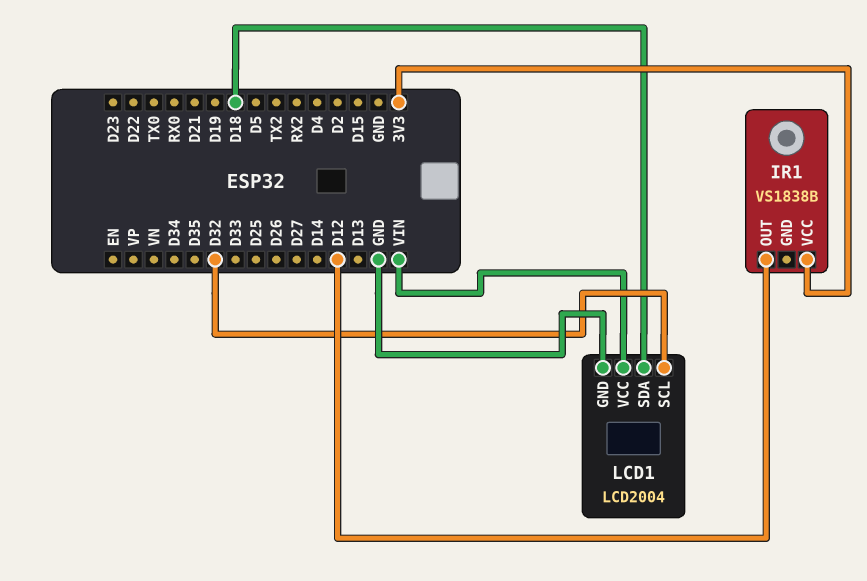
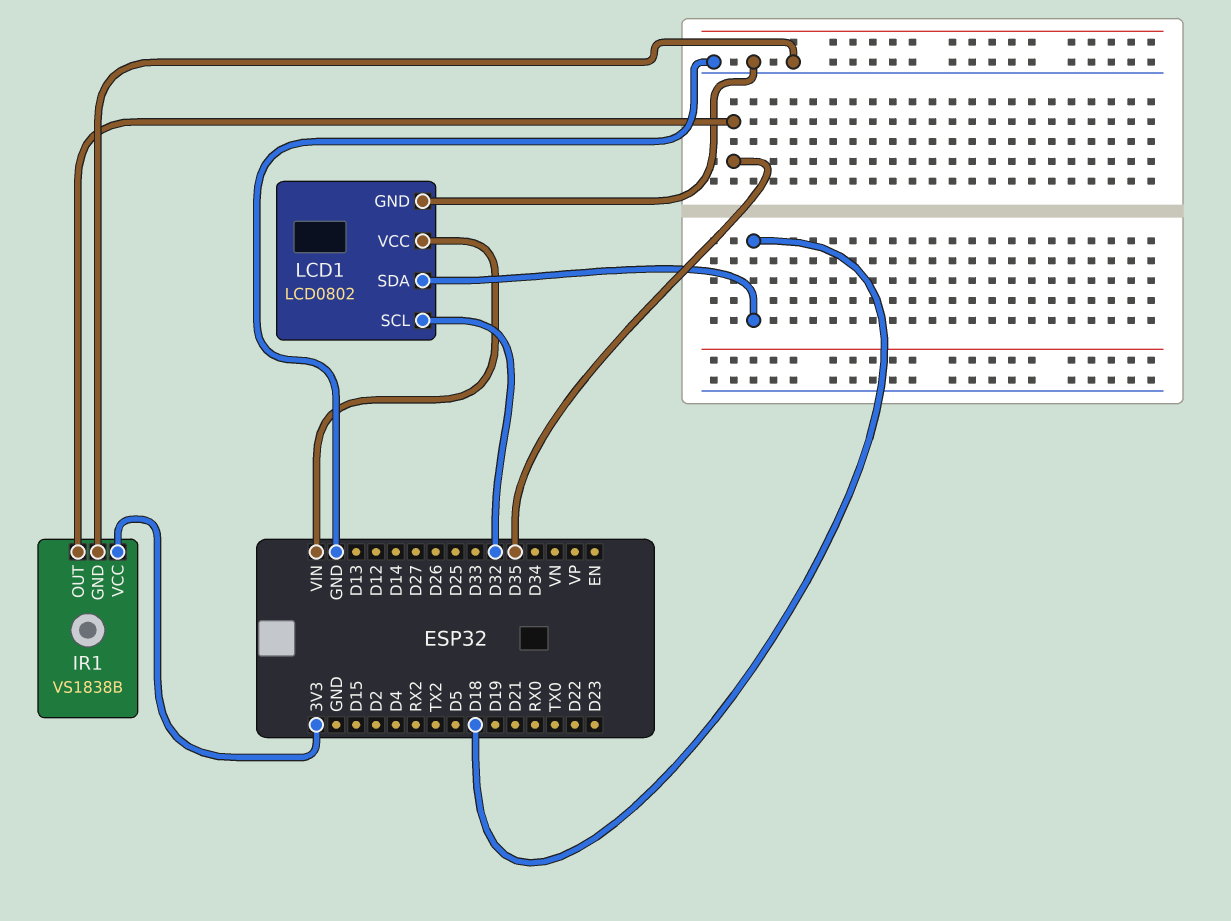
IR1 pin GND: none -> GND
IR1 pin OUT: D12 -> D35
LCD1: LCD2004 -> LCD0802

